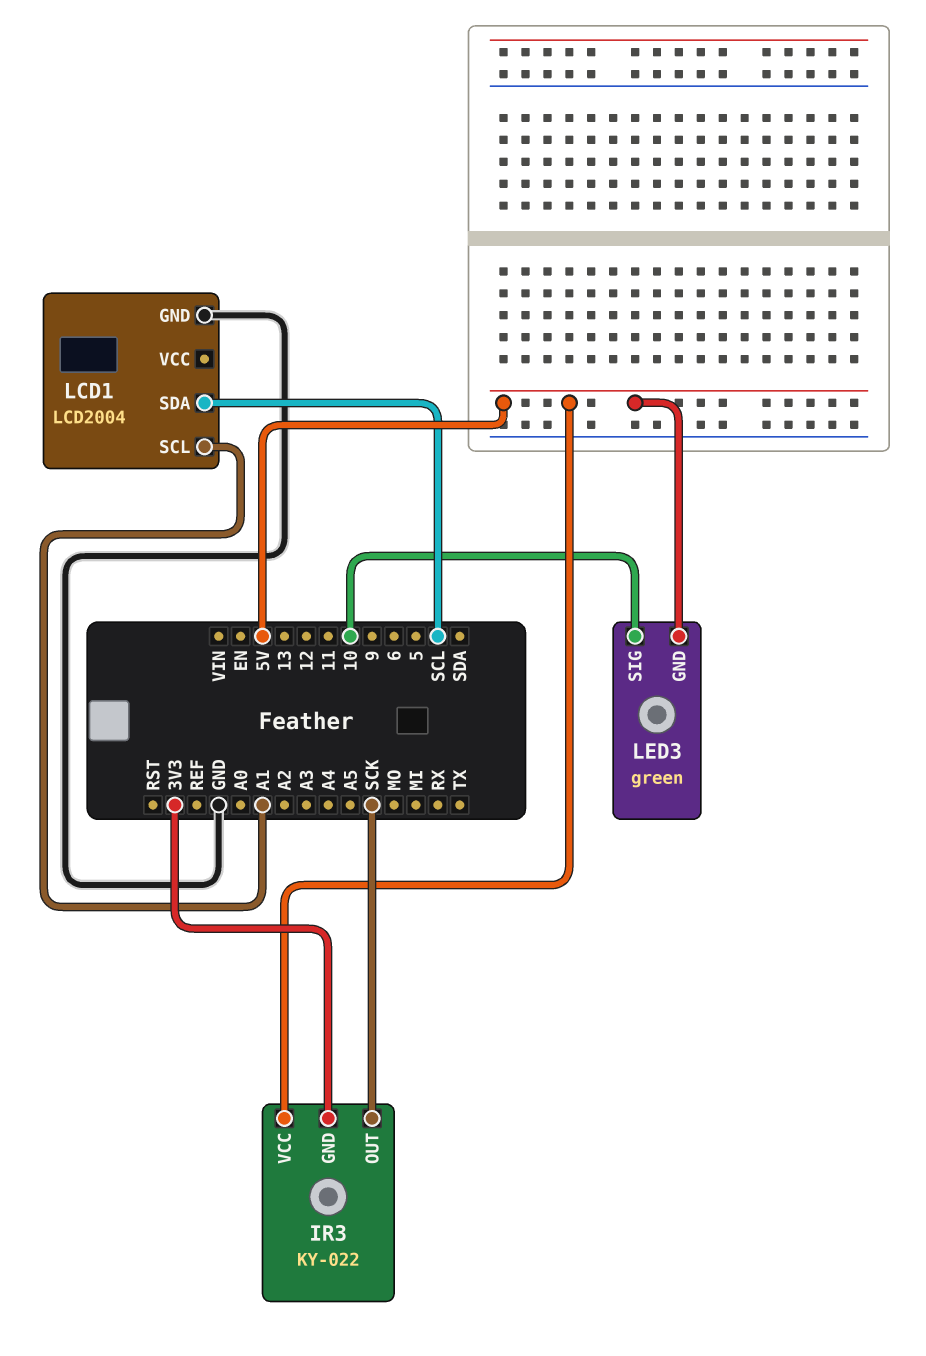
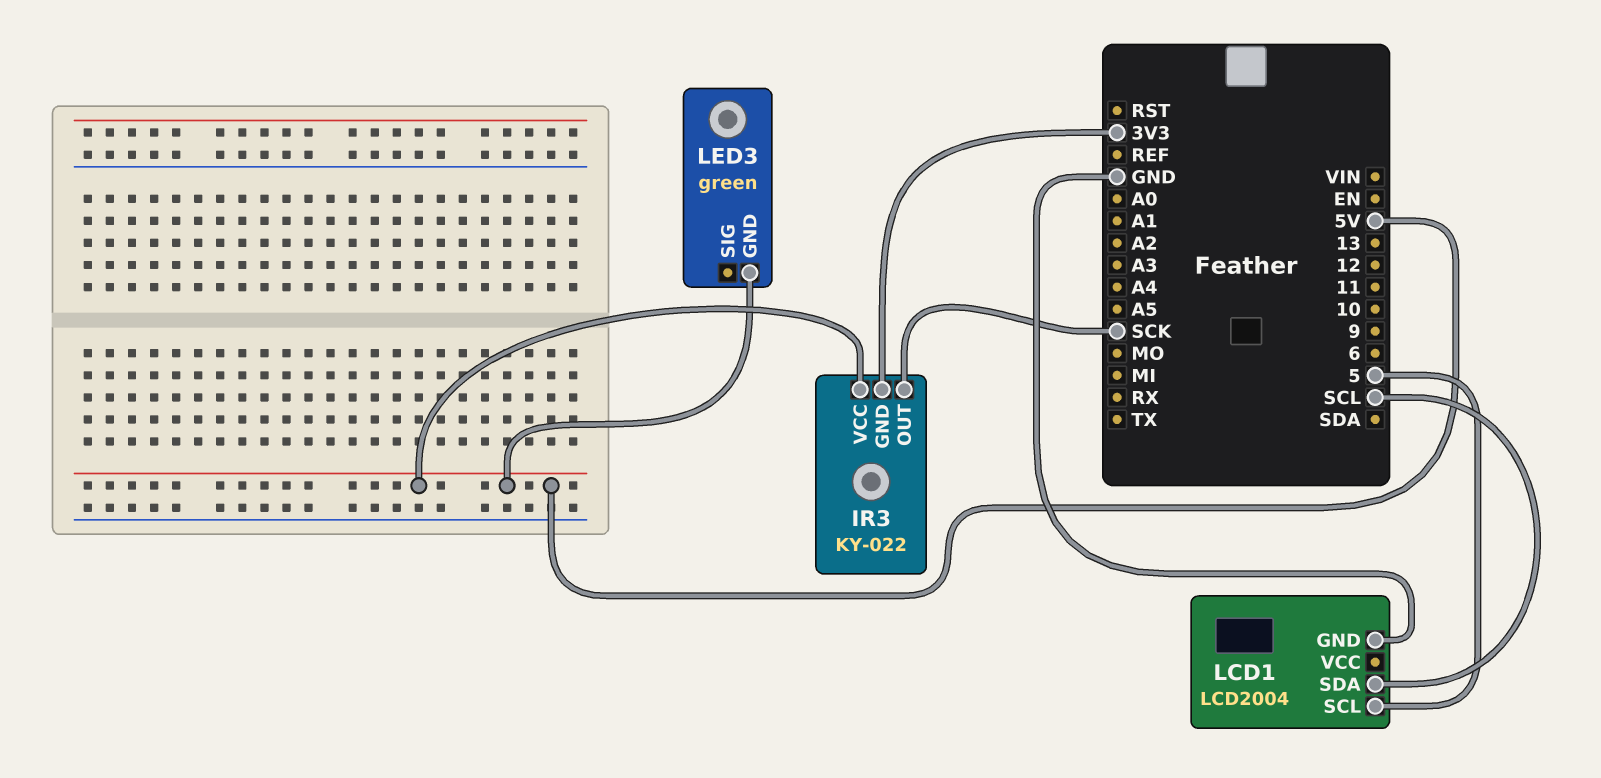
LCD1 pin SCL: A1 -> 5
LED3 pin SIG: 10 -> none

